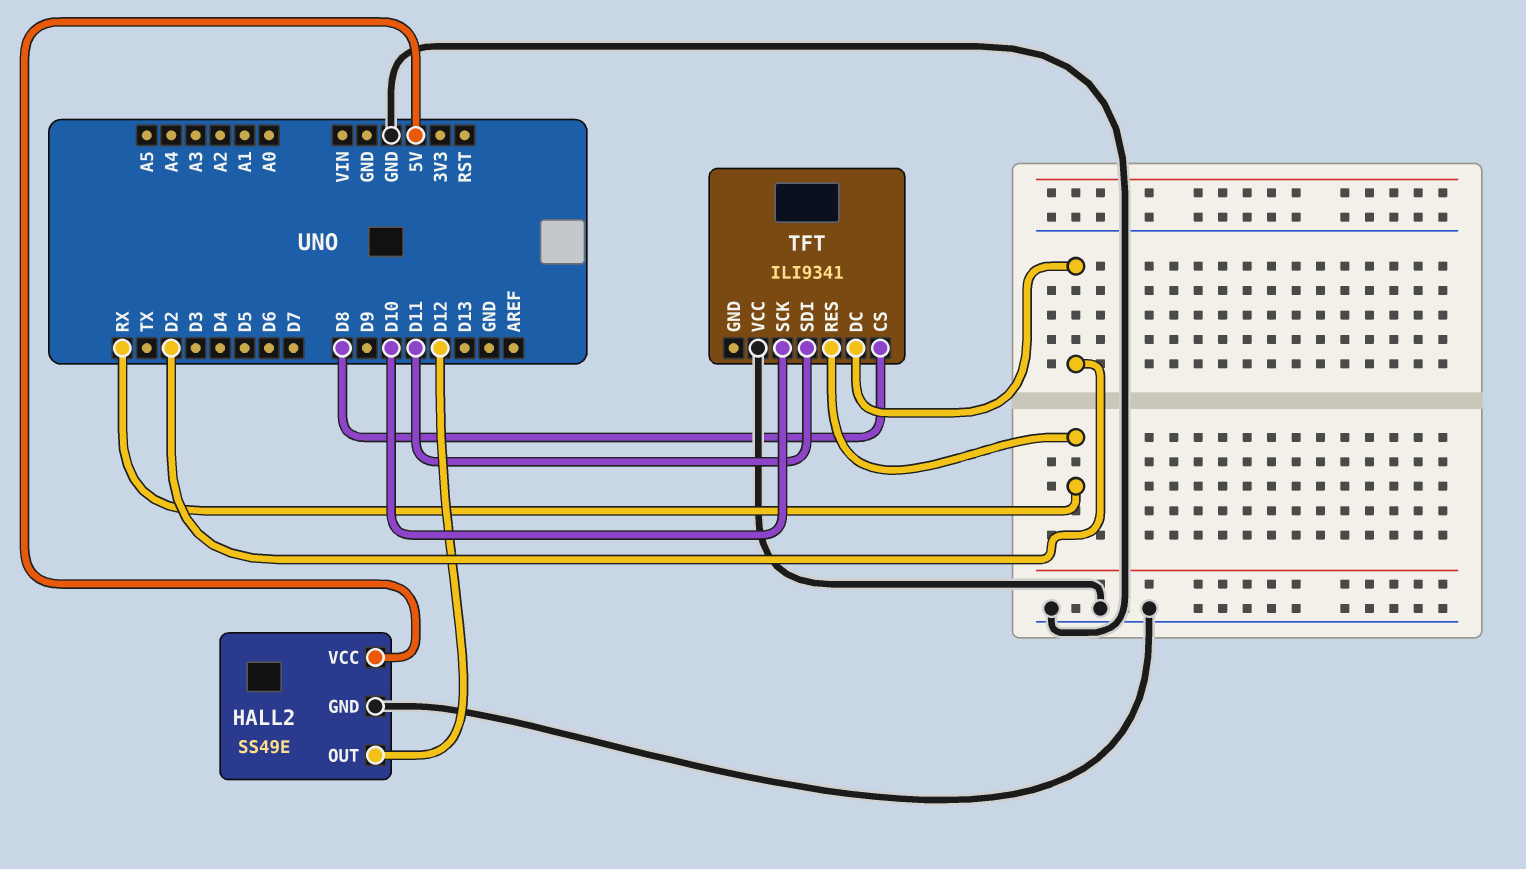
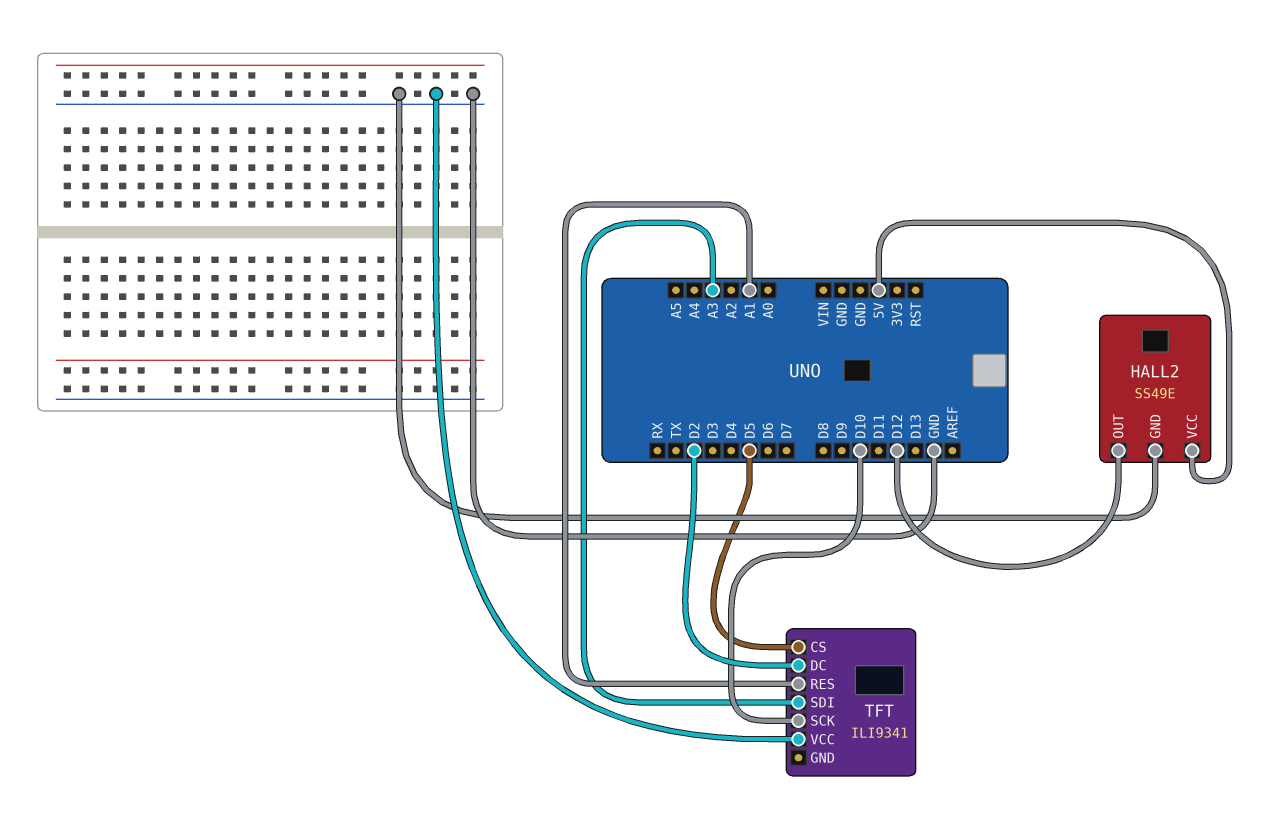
TFT pin CS: D8 -> D5
TFT pin RES: RX -> A1
TFT pin SDI: D11 -> A3

